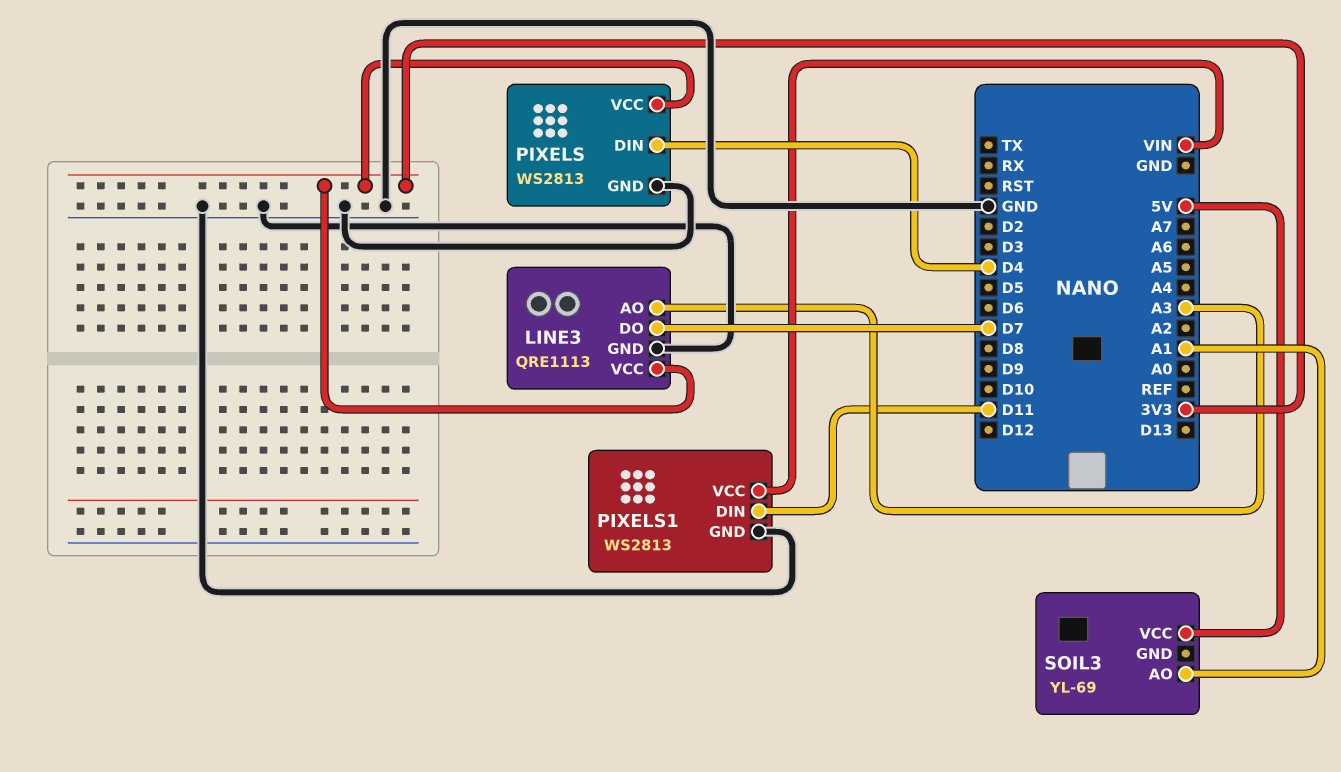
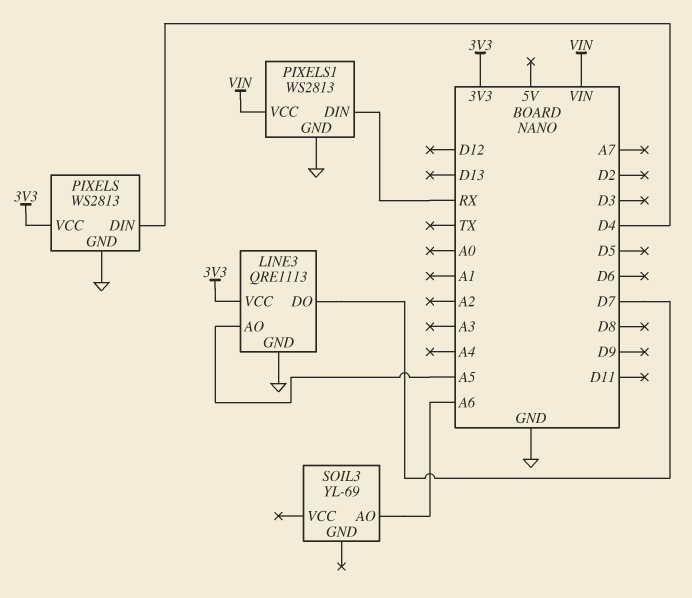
LINE3 pin AO: A3 -> A5
PIXELS1 pin DIN: D11 -> RX
SOIL3 pin AO: A1 -> A6
SOIL3 pin VCC: 5V -> none

